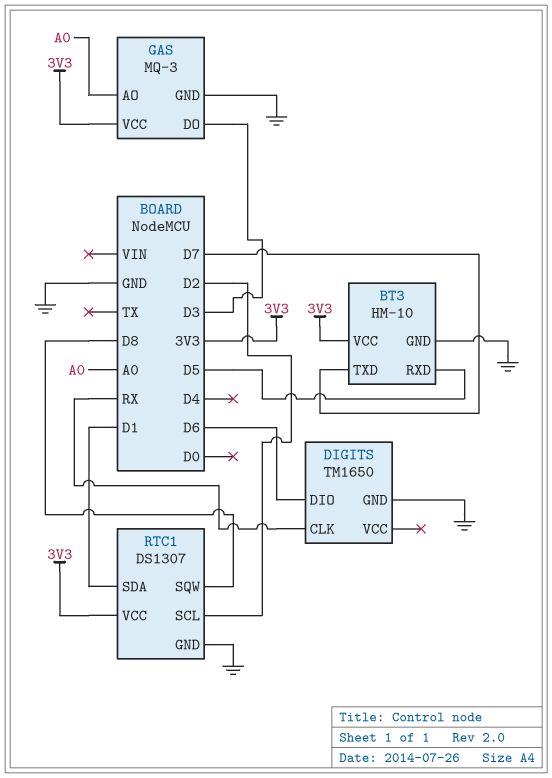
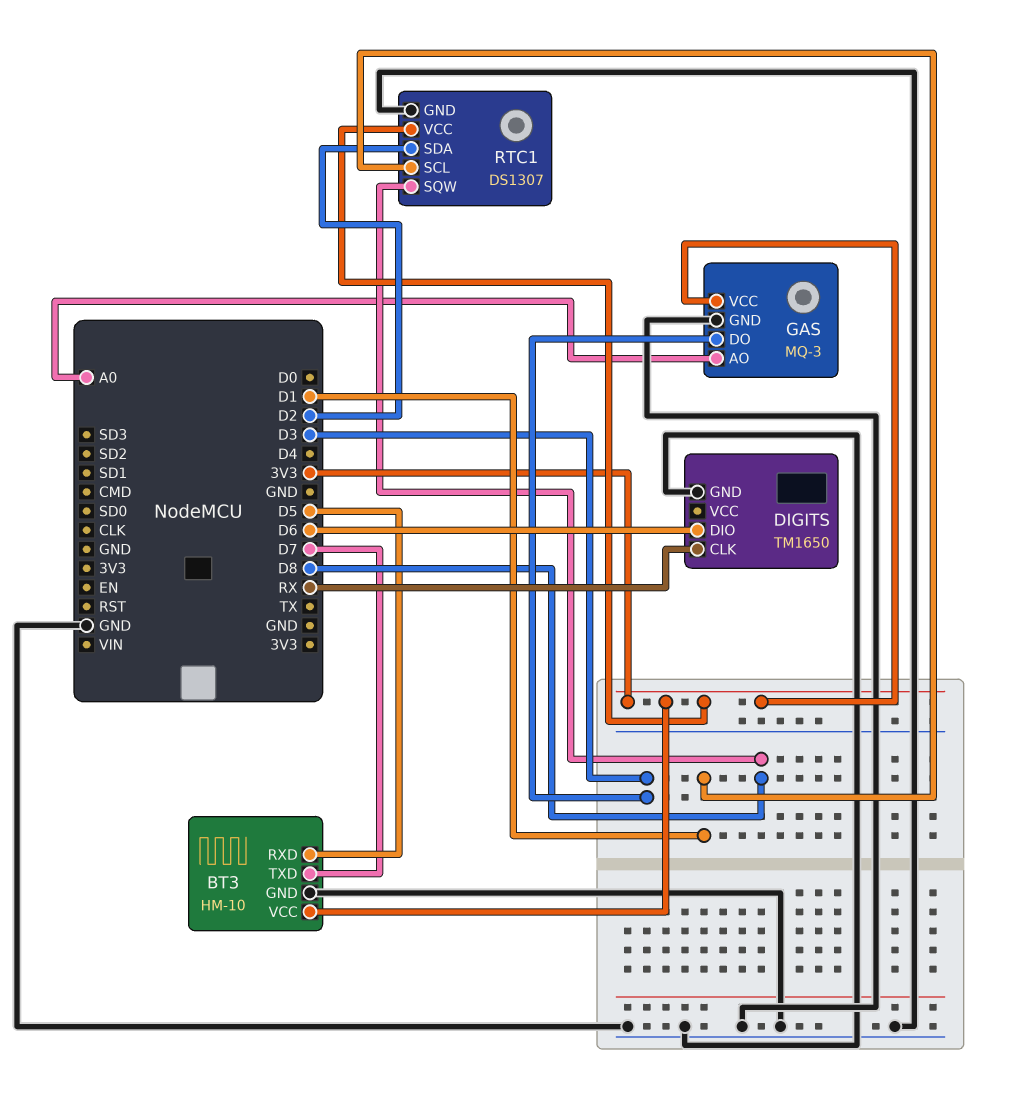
RTC1 pin SCL: D2 -> D1
RTC1 pin SDA: D1 -> D2

